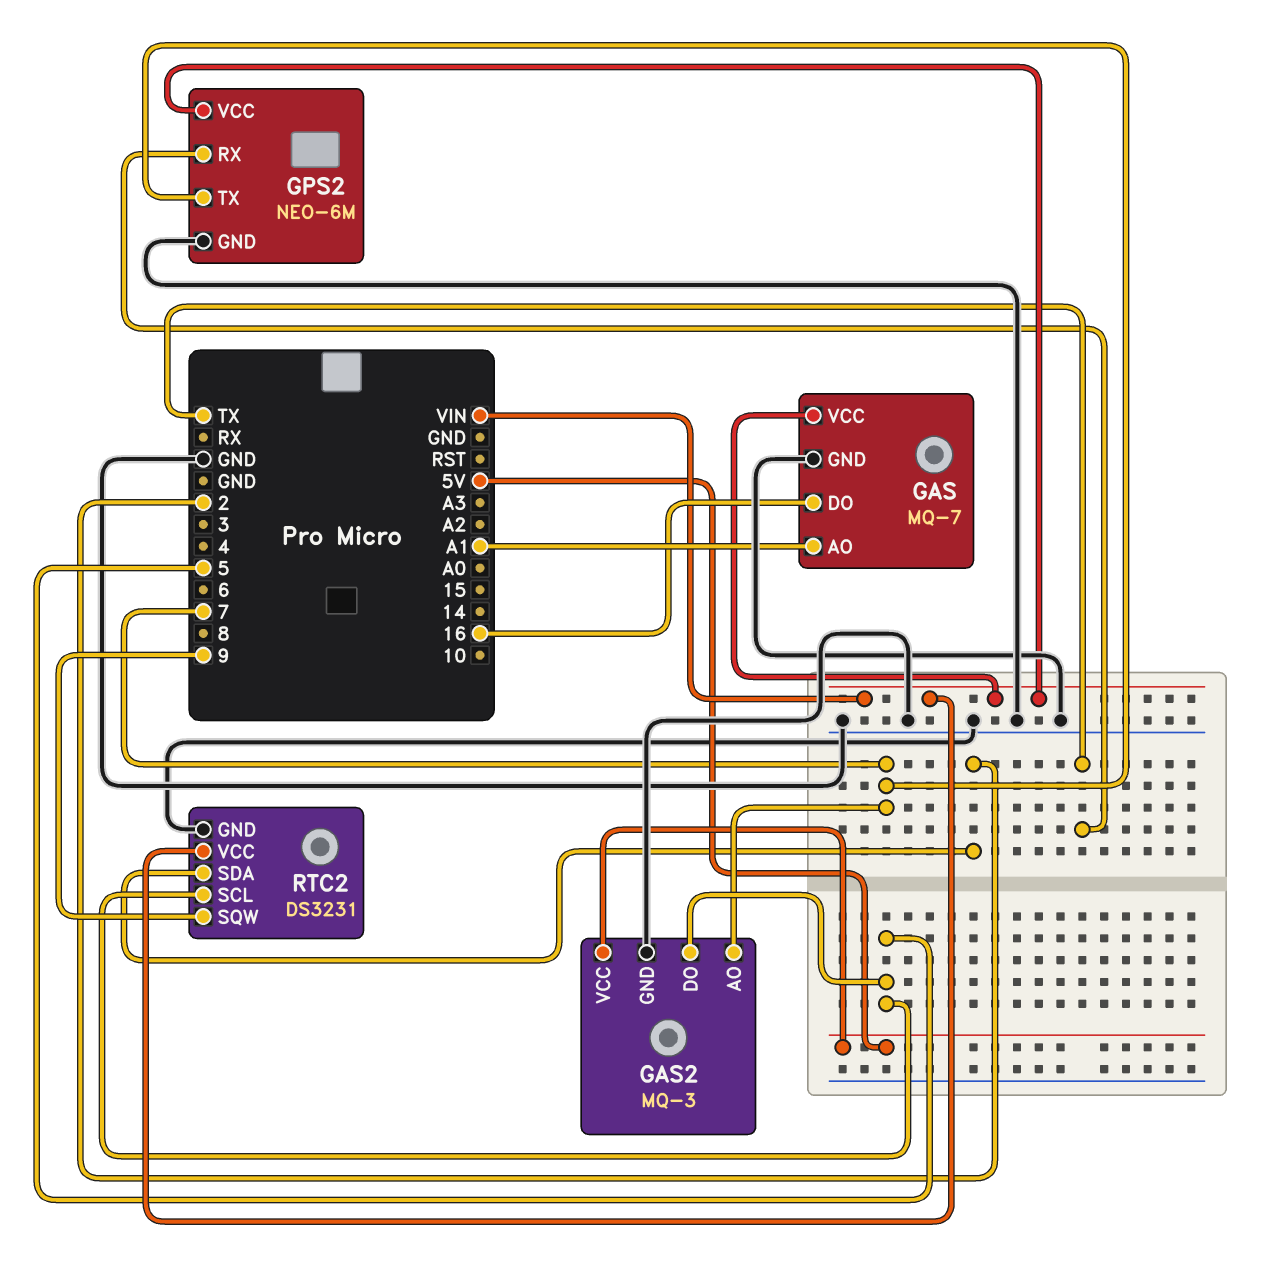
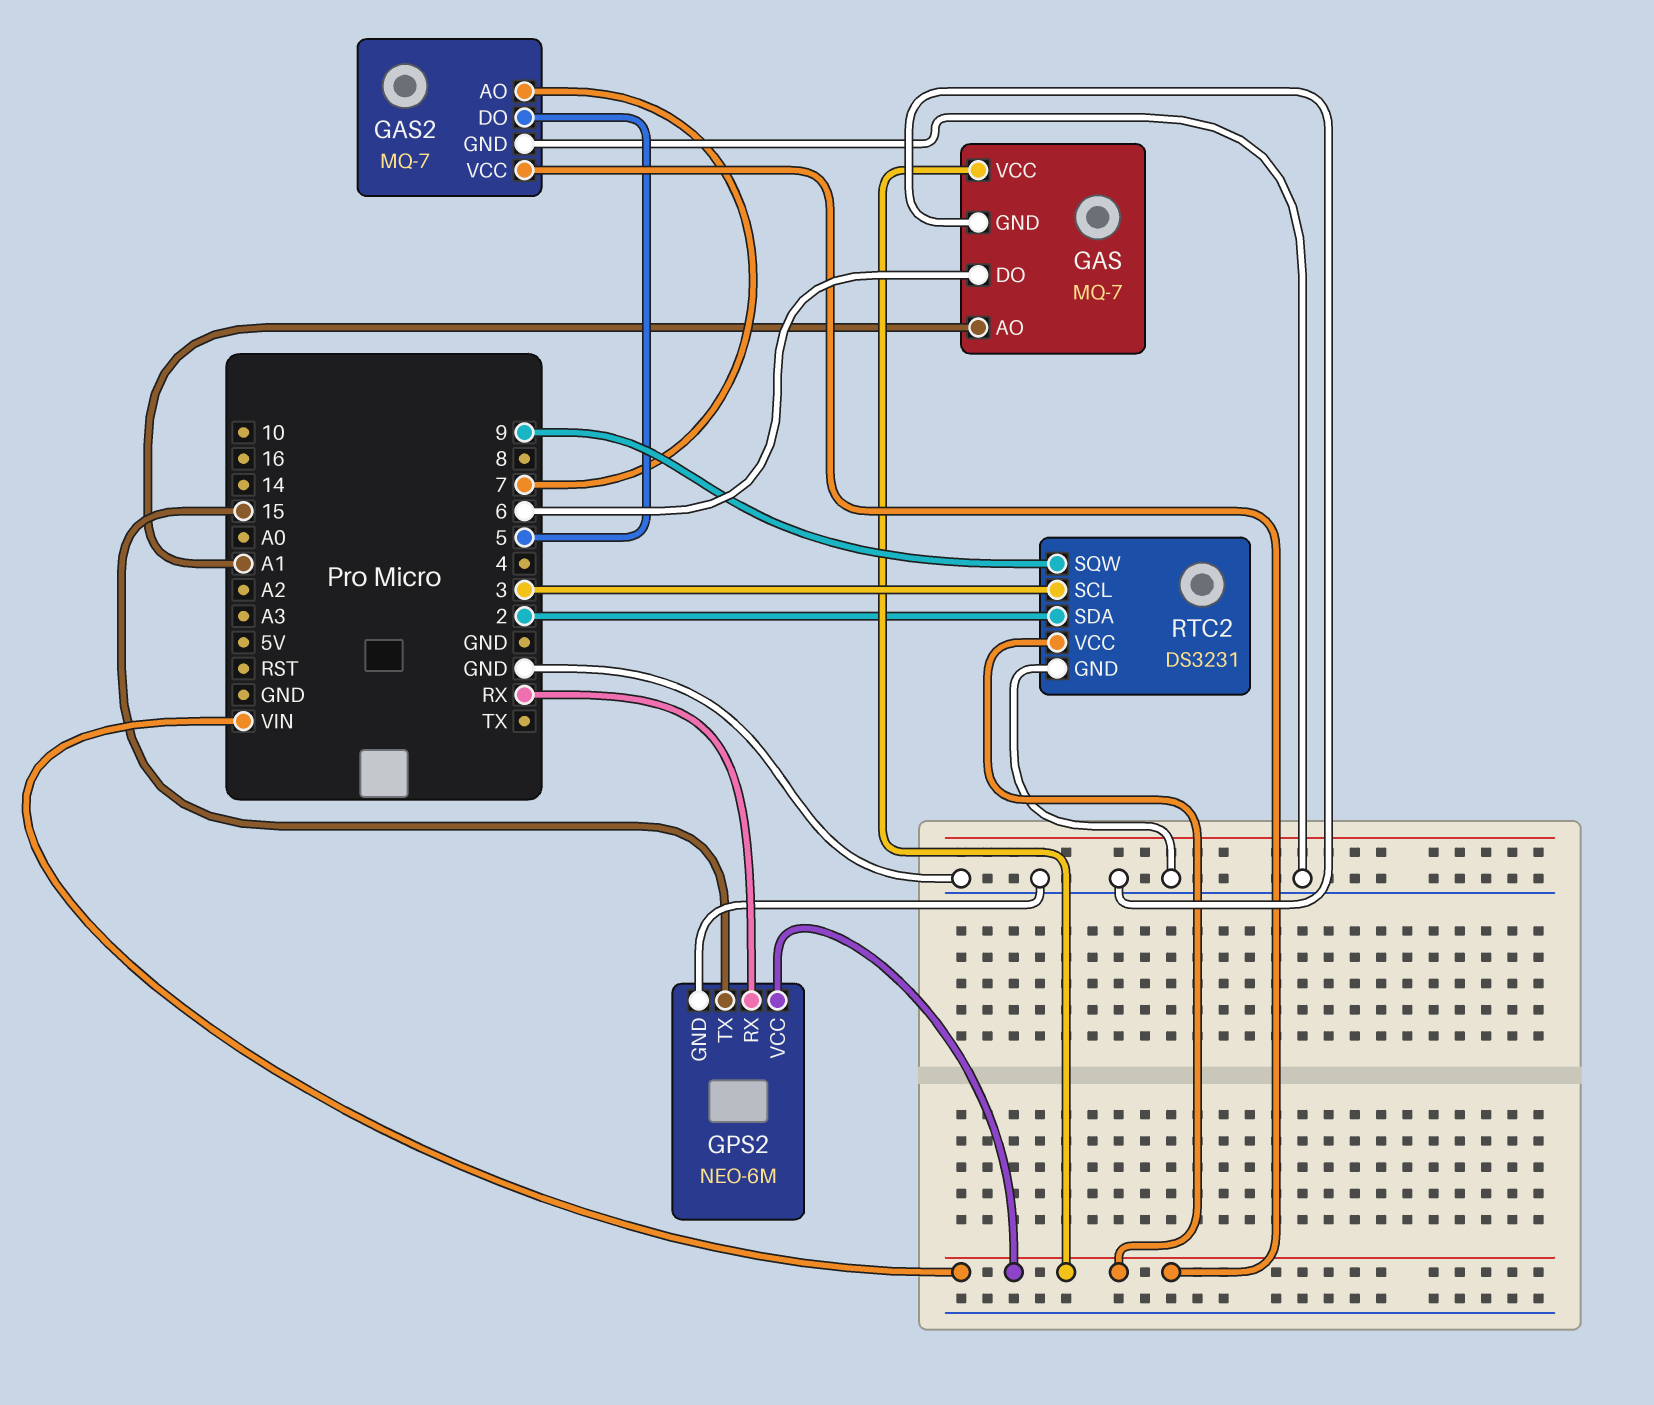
GAS pin DO: 16 -> 6
GAS2: MQ-3 -> MQ-7
GAS2 pin VCC: 5V -> VIN
GPS2 pin RX: TX -> RX
GPS2 pin TX: 7 -> 15
RTC2 pin SCL: 5 -> 3

